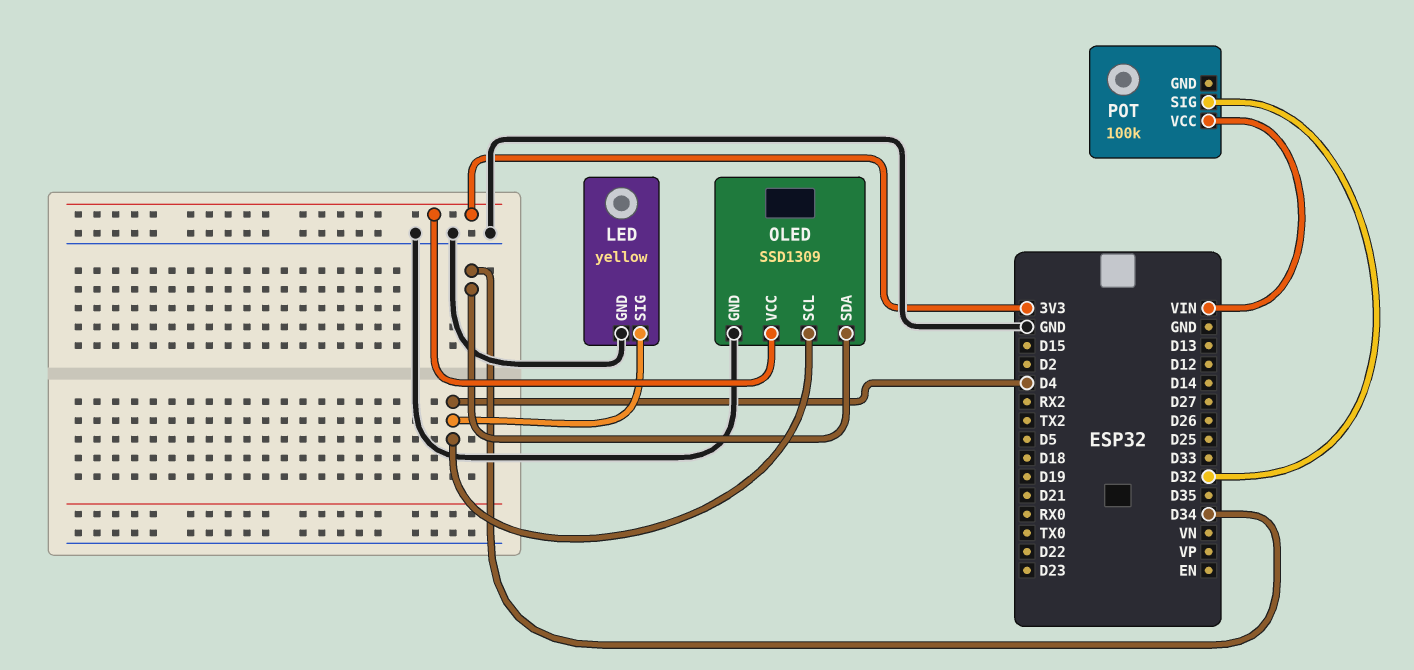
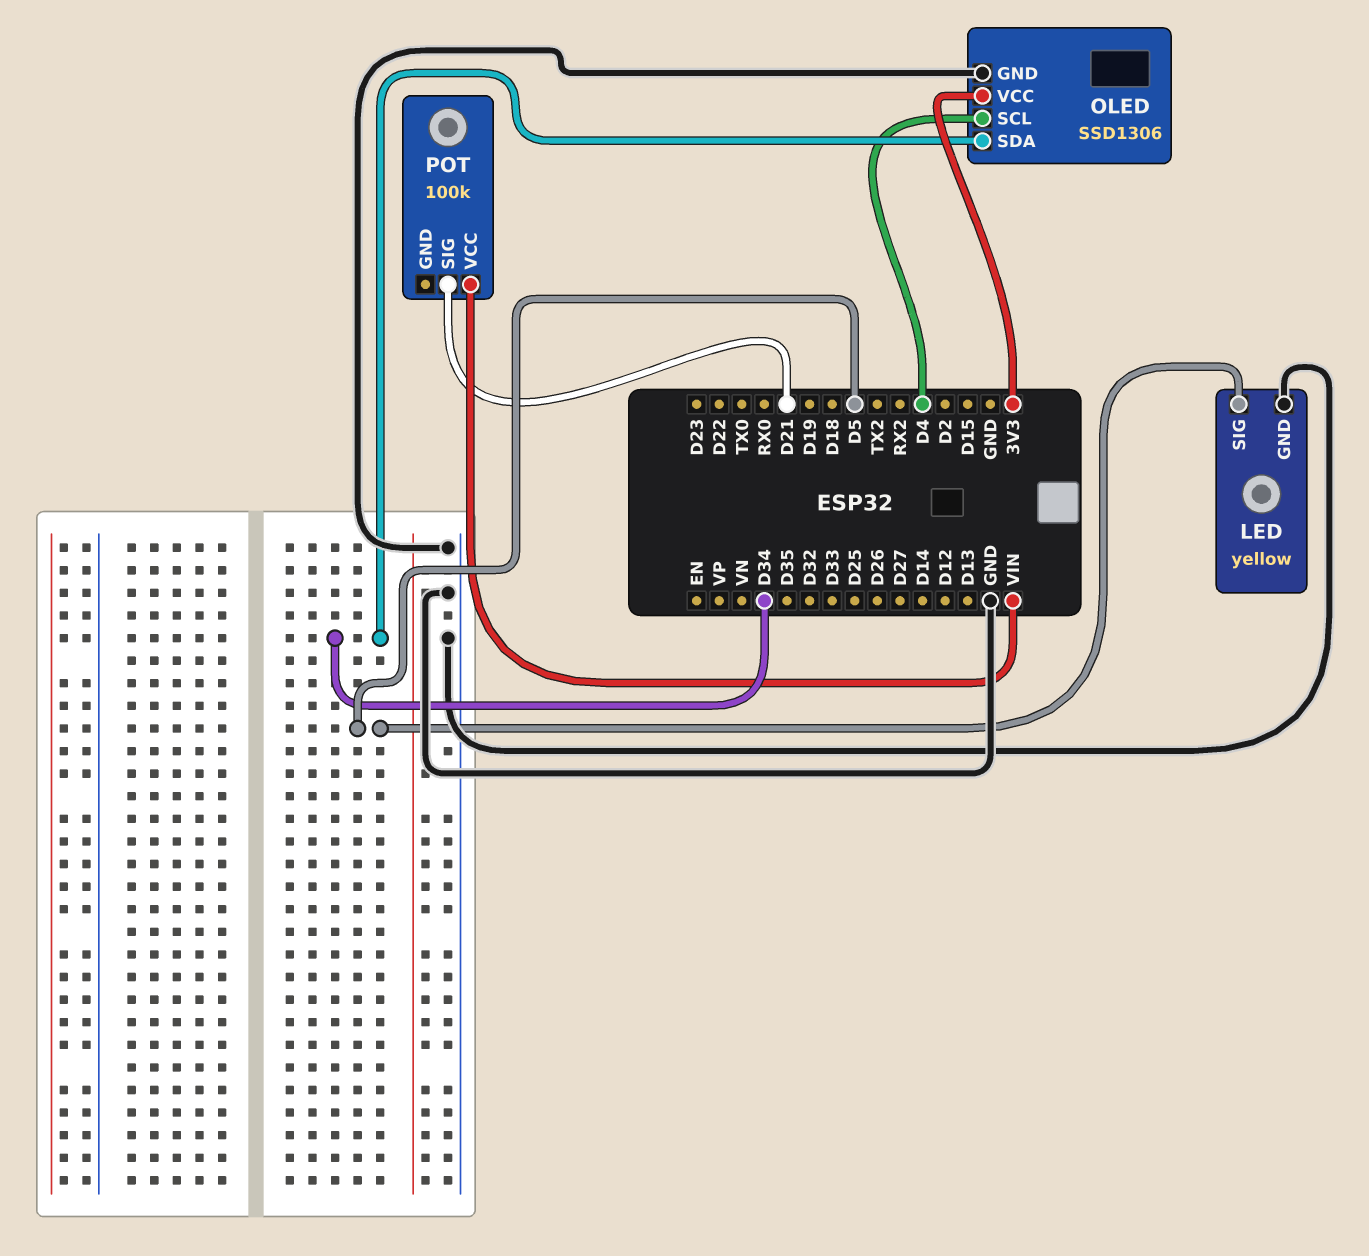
LED pin SIG: D4 -> D5
OLED: SSD1309 -> SSD1306
POT pin SIG: D32 -> D21

